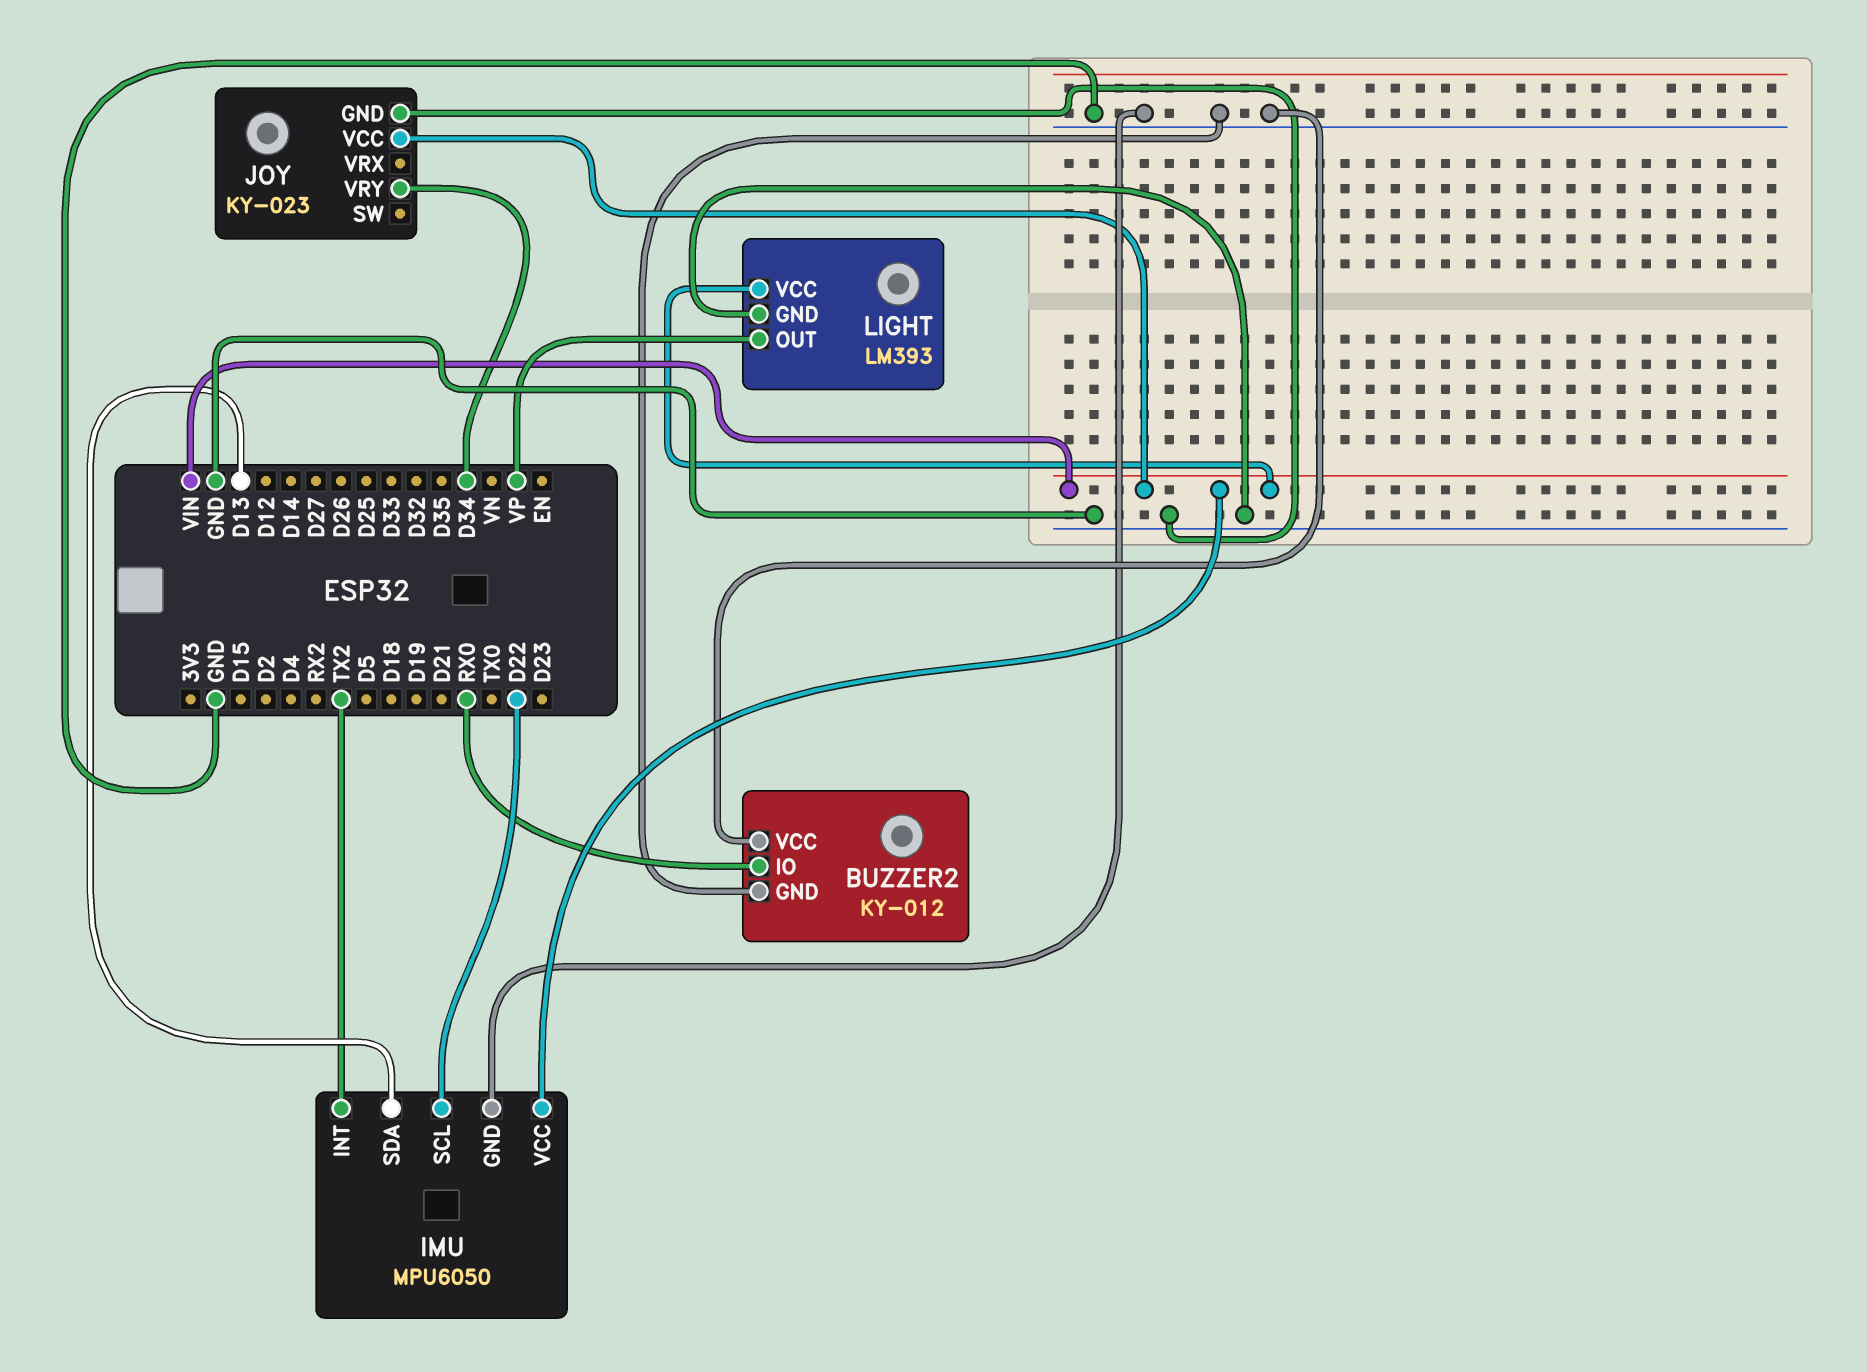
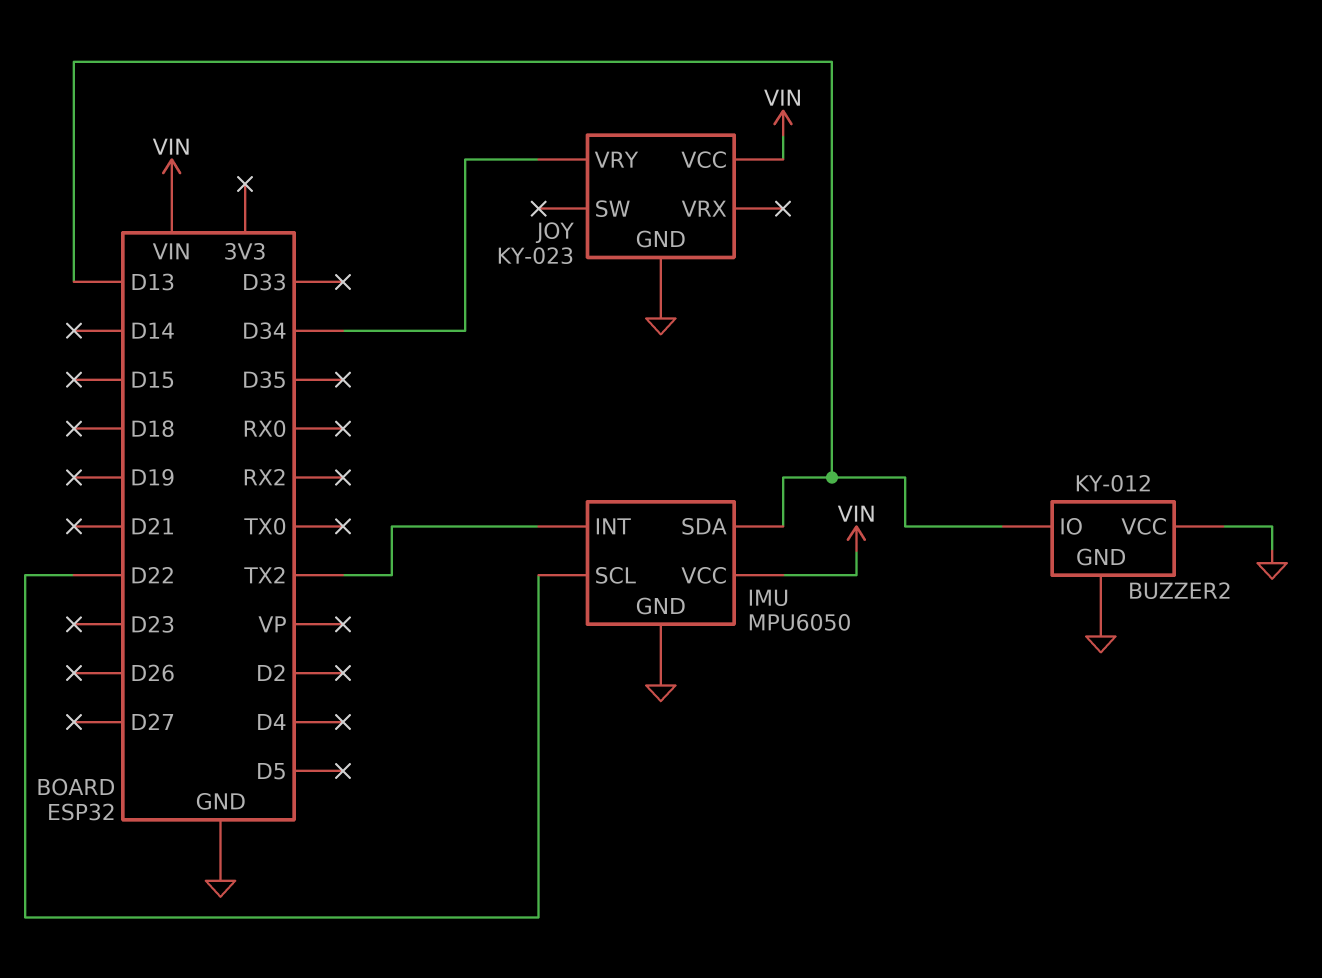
BUZZER2 pin IO: RX0 -> D13
LIGHT: LM393 -> none
LIGHT pin GND: GND -> none
LIGHT pin OUT: VP -> none
LIGHT pin VCC: VIN -> none

